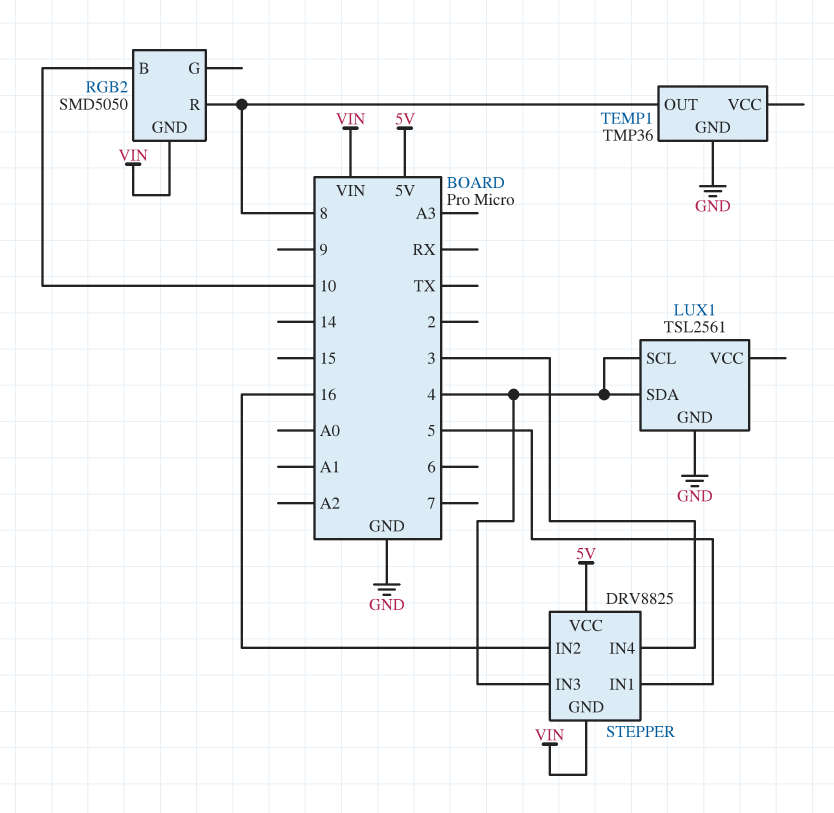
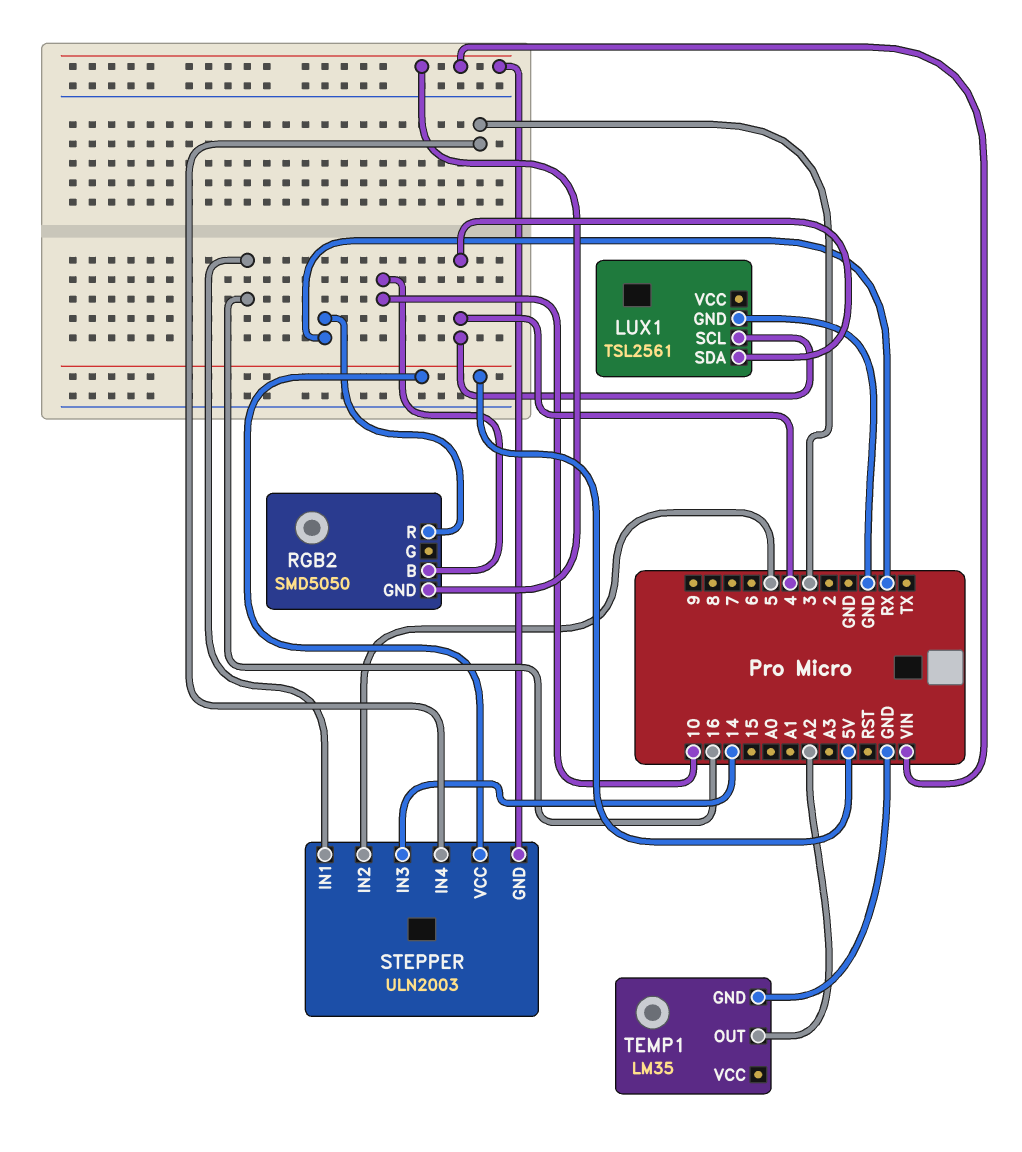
RGB2 pin R: 8 -> RX
STEPPER: DRV8825 -> ULN2003
STEPPER pin IN1: 5 -> 16
STEPPER pin IN2: 16 -> 5
STEPPER pin IN3: 4 -> 14
TEMP1: TMP36 -> LM35
TEMP1 pin OUT: 8 -> A2

